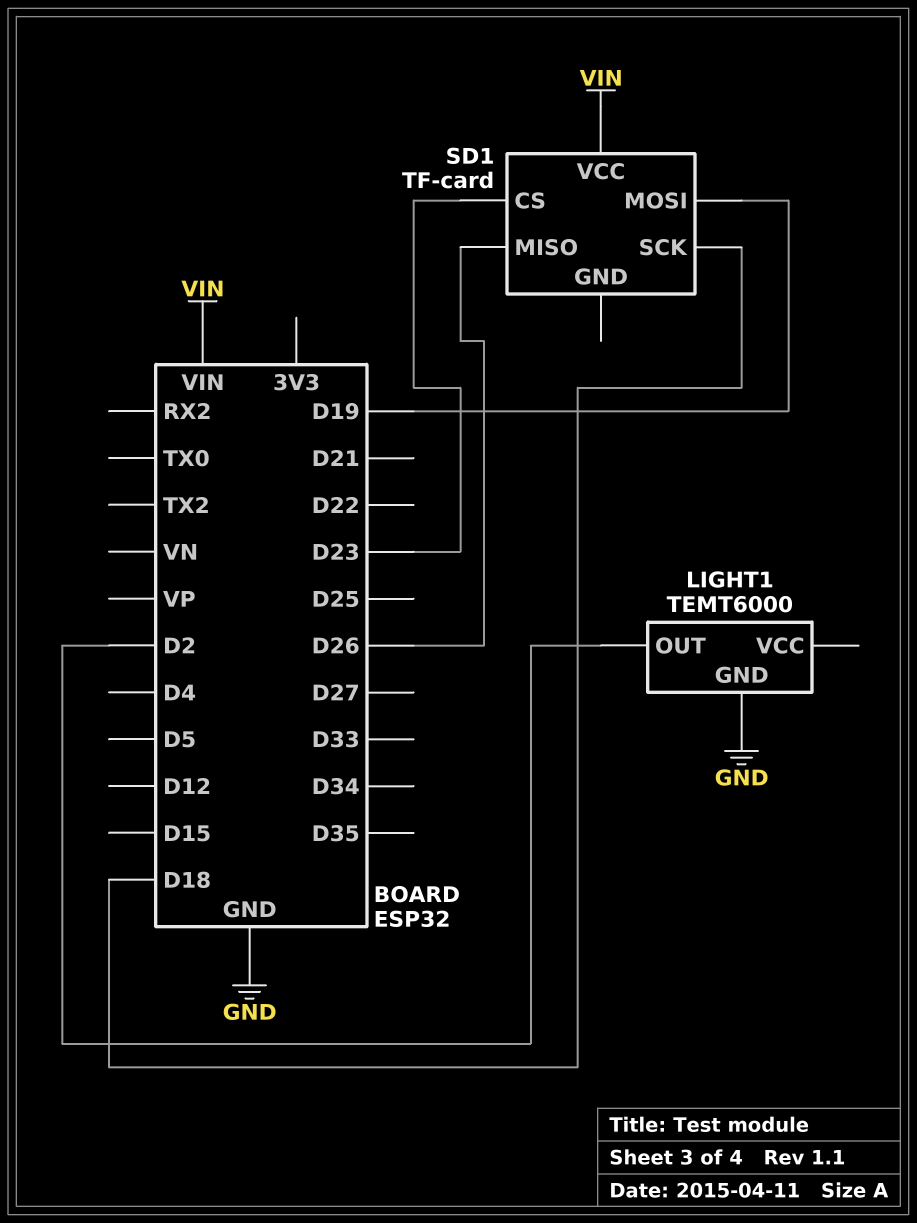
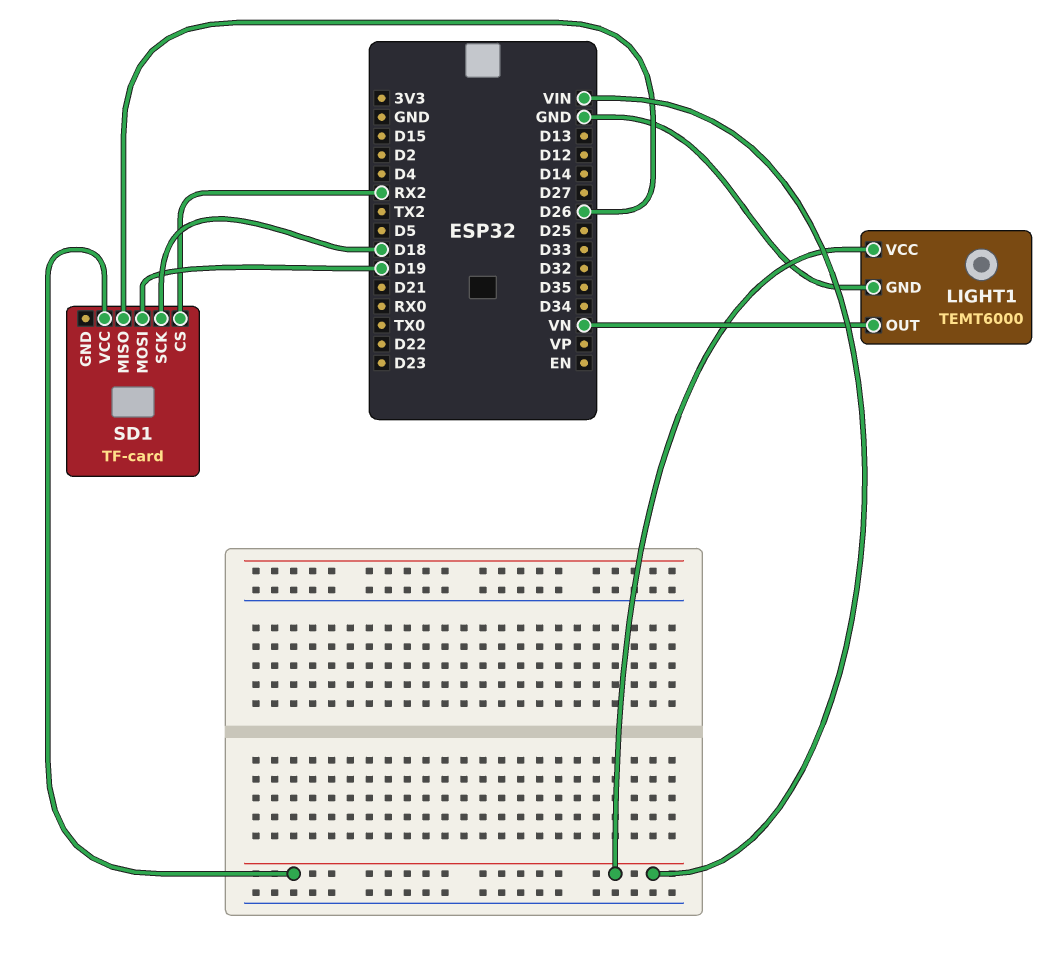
LIGHT1 pin OUT: D2 -> VN
LIGHT1 pin VCC: none -> VIN
SD1 pin CS: D23 -> RX2

